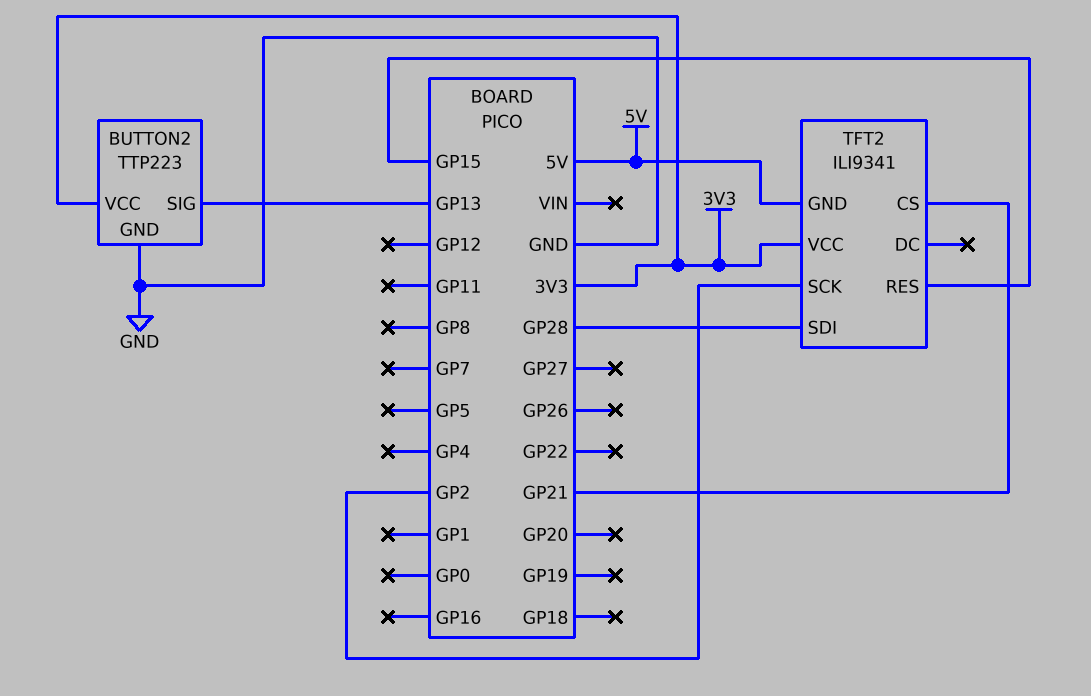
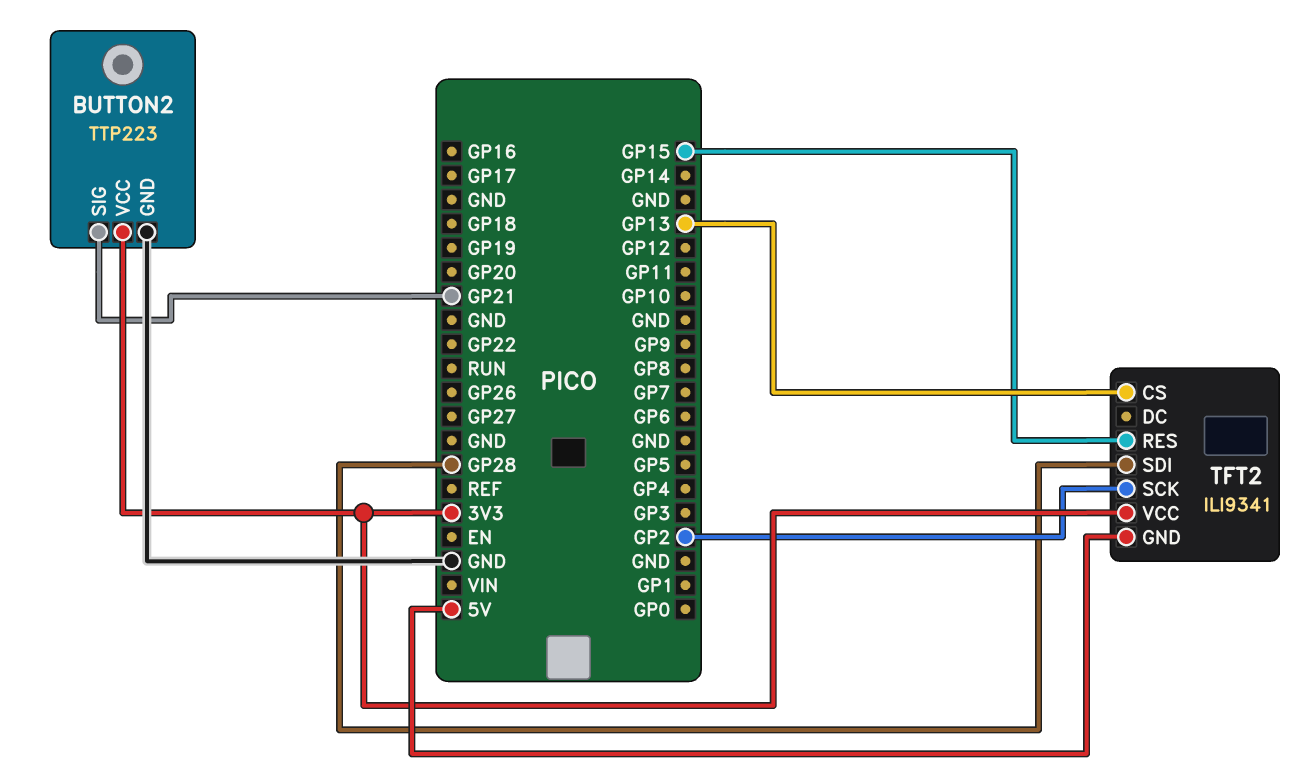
BUTTON2 pin SIG: GP13 -> GP21
TFT2 pin CS: GP21 -> GP13

